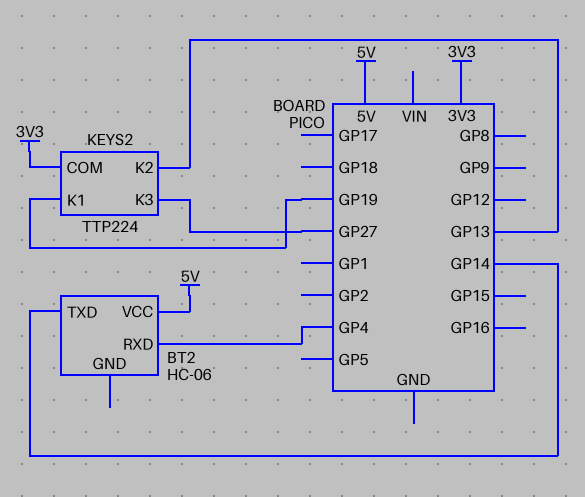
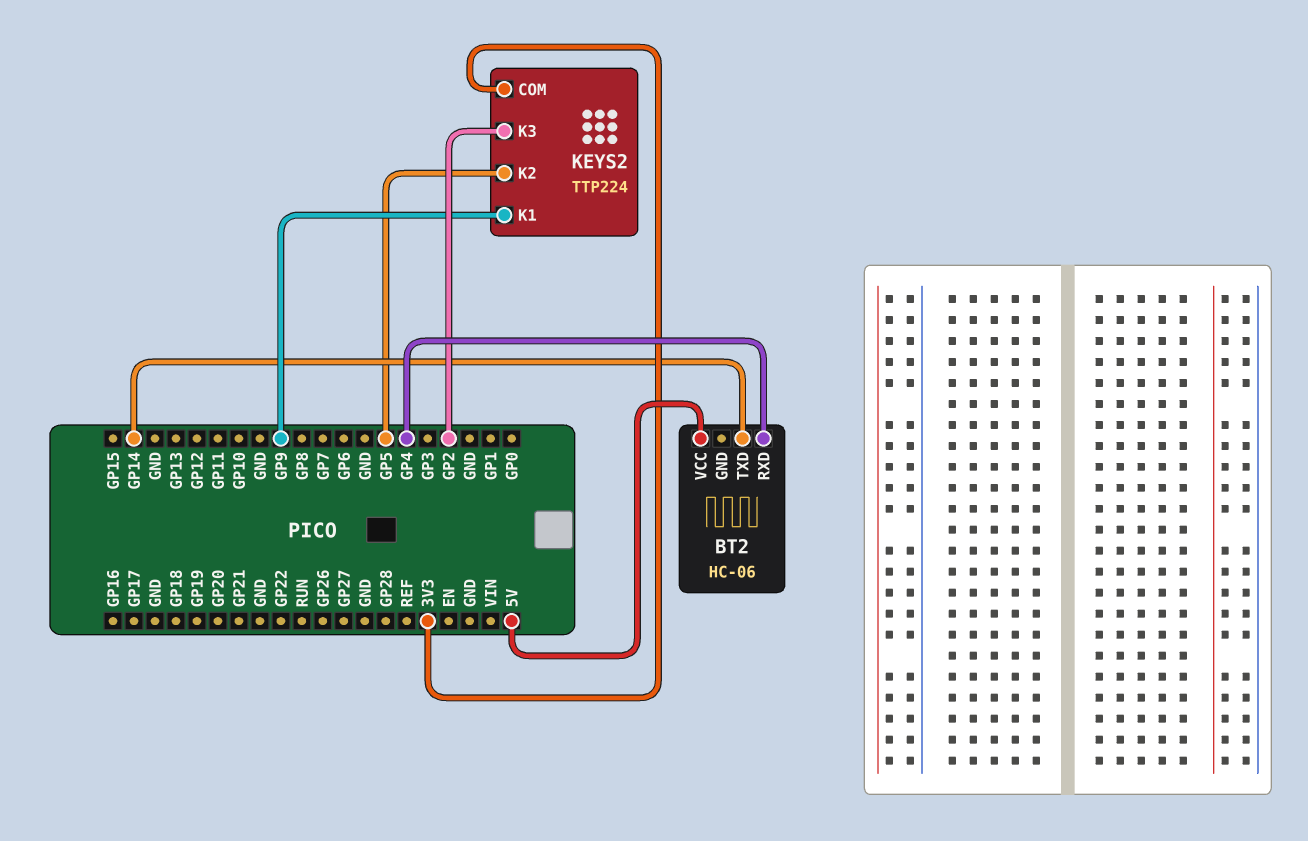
KEYS2 pin K1: GP19 -> GP9
KEYS2 pin K2: GP13 -> GP5
KEYS2 pin K3: GP27 -> GP2

